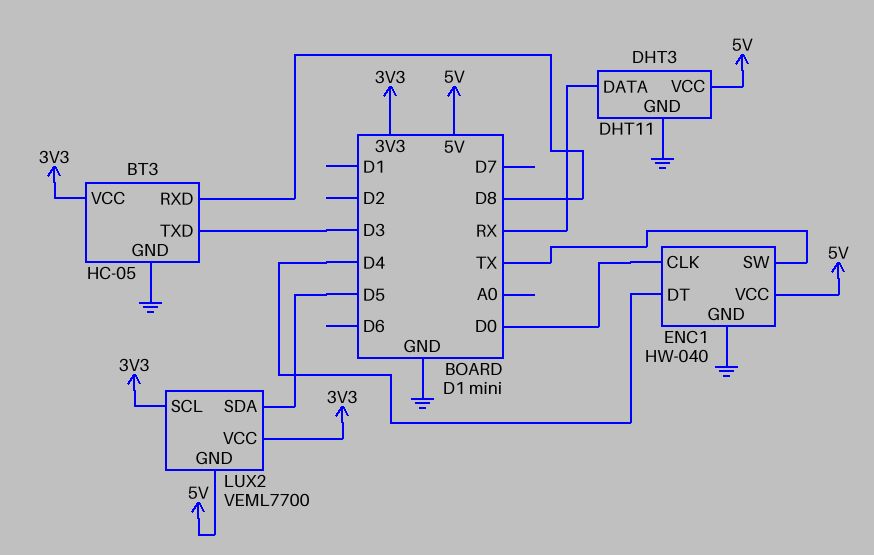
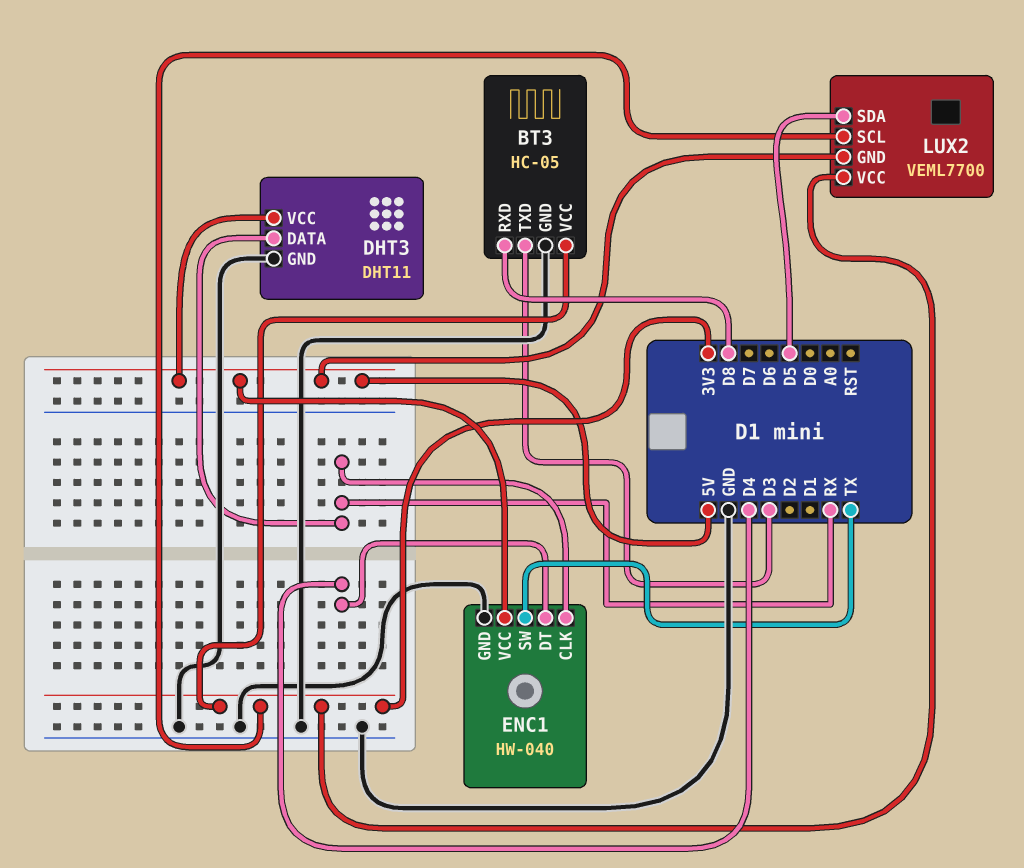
ENC1 pin CLK: D0 -> RX

